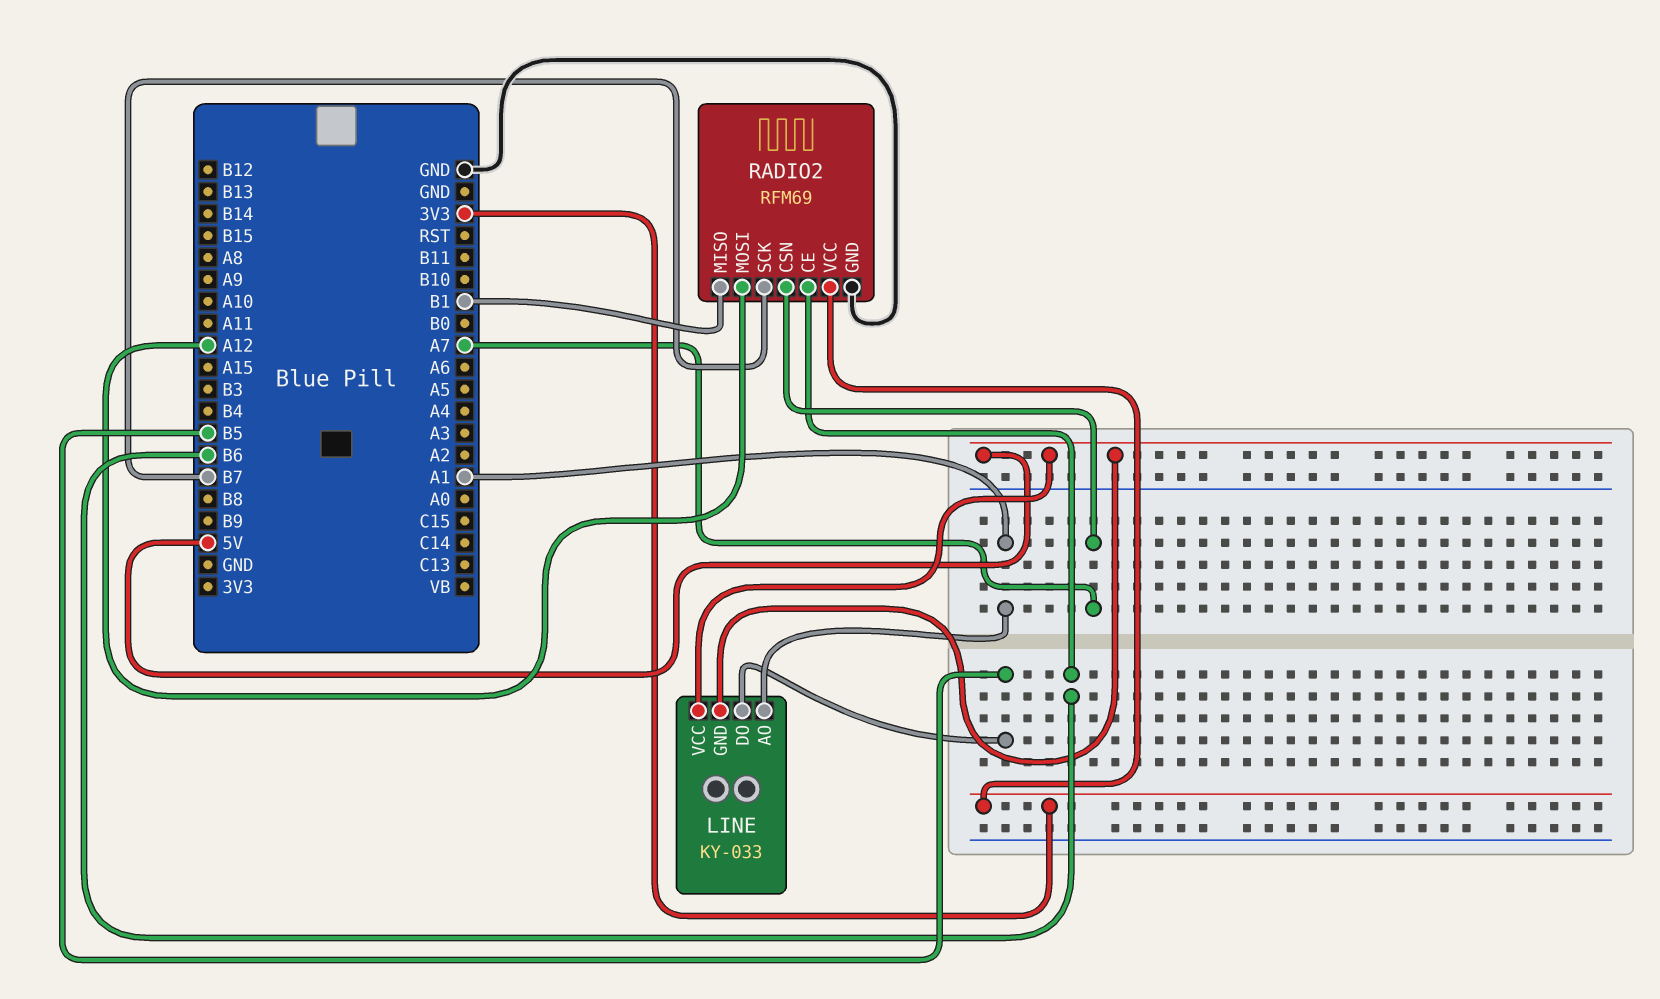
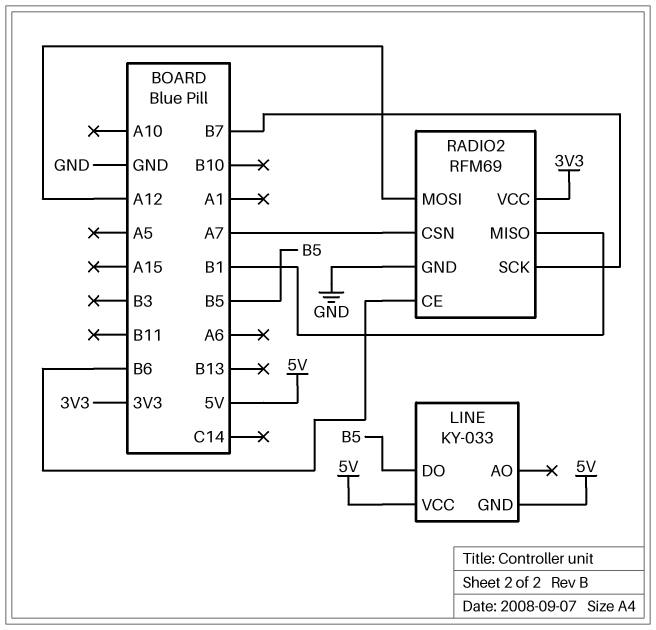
LINE pin AO: A1 -> none

